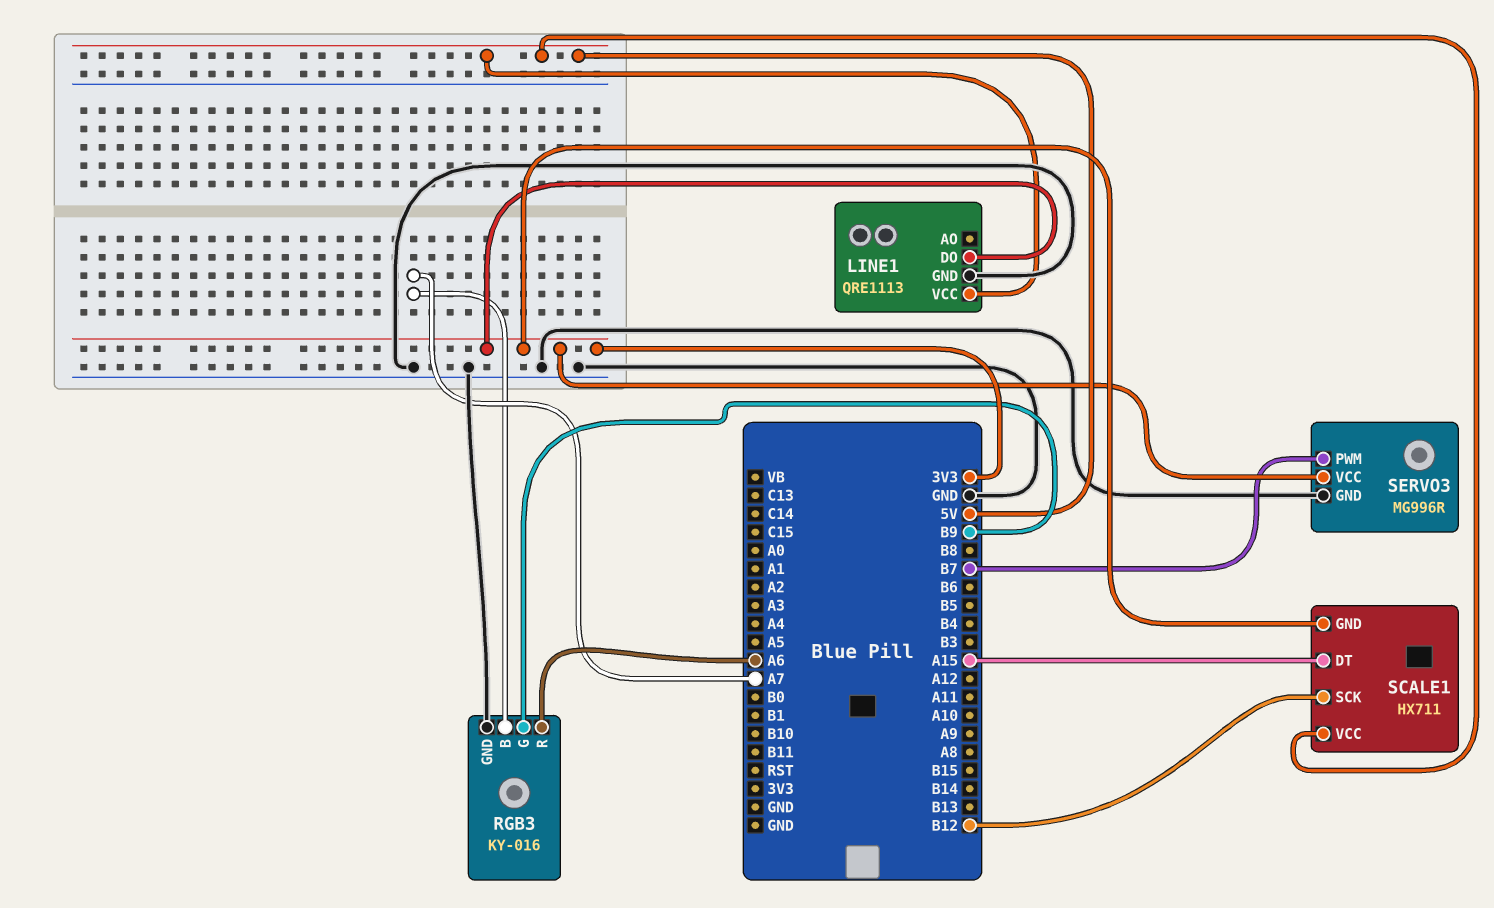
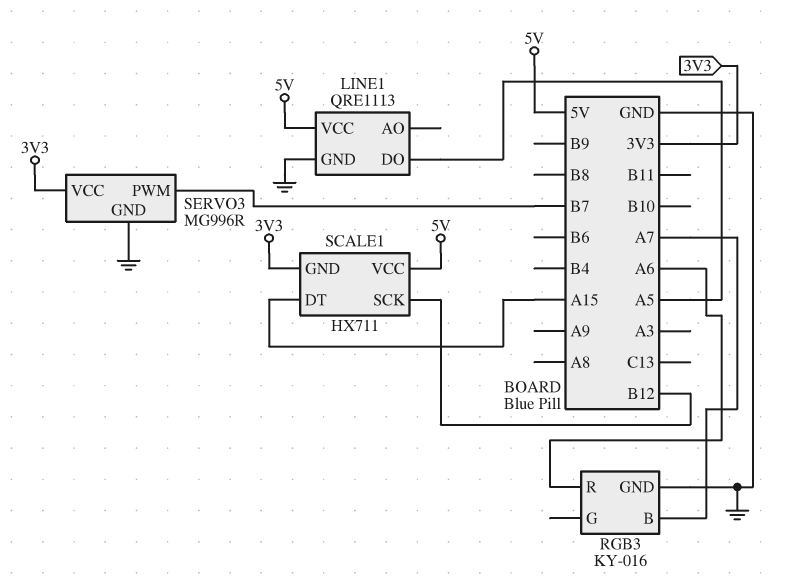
LINE1 pin DO: 3V3 -> A5
RGB3 pin G: B9 -> none

